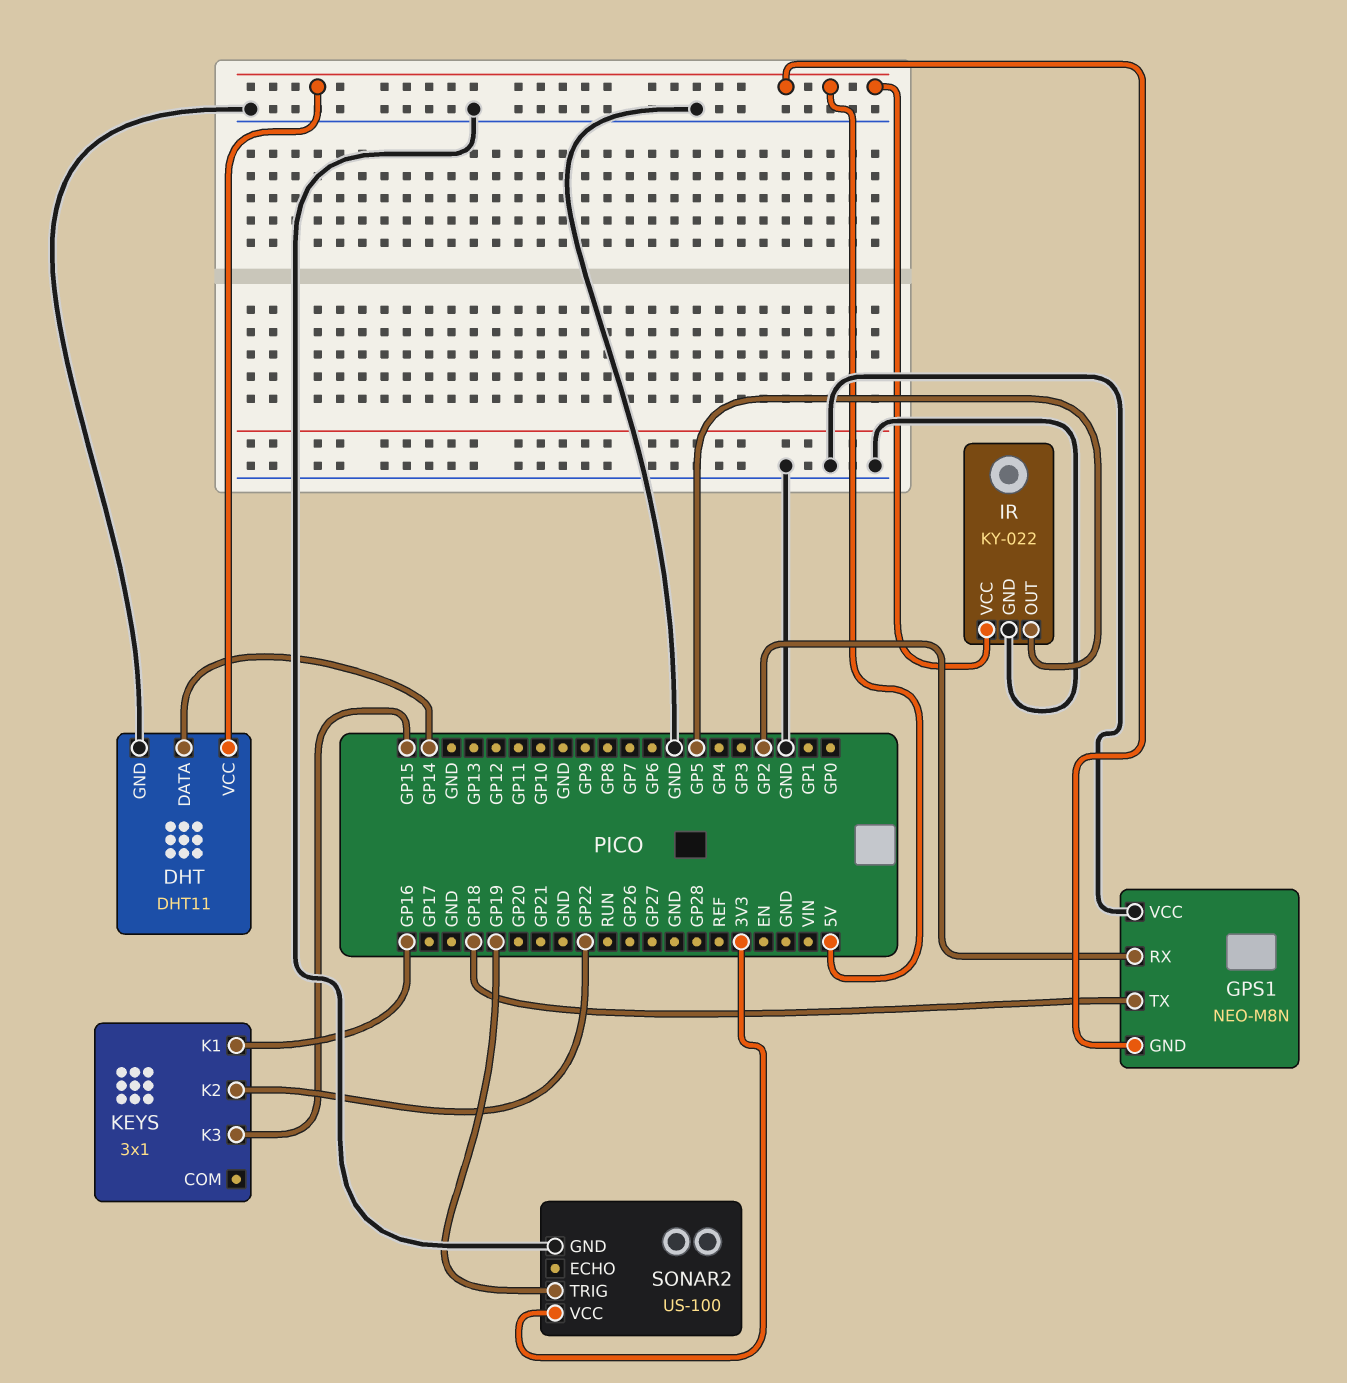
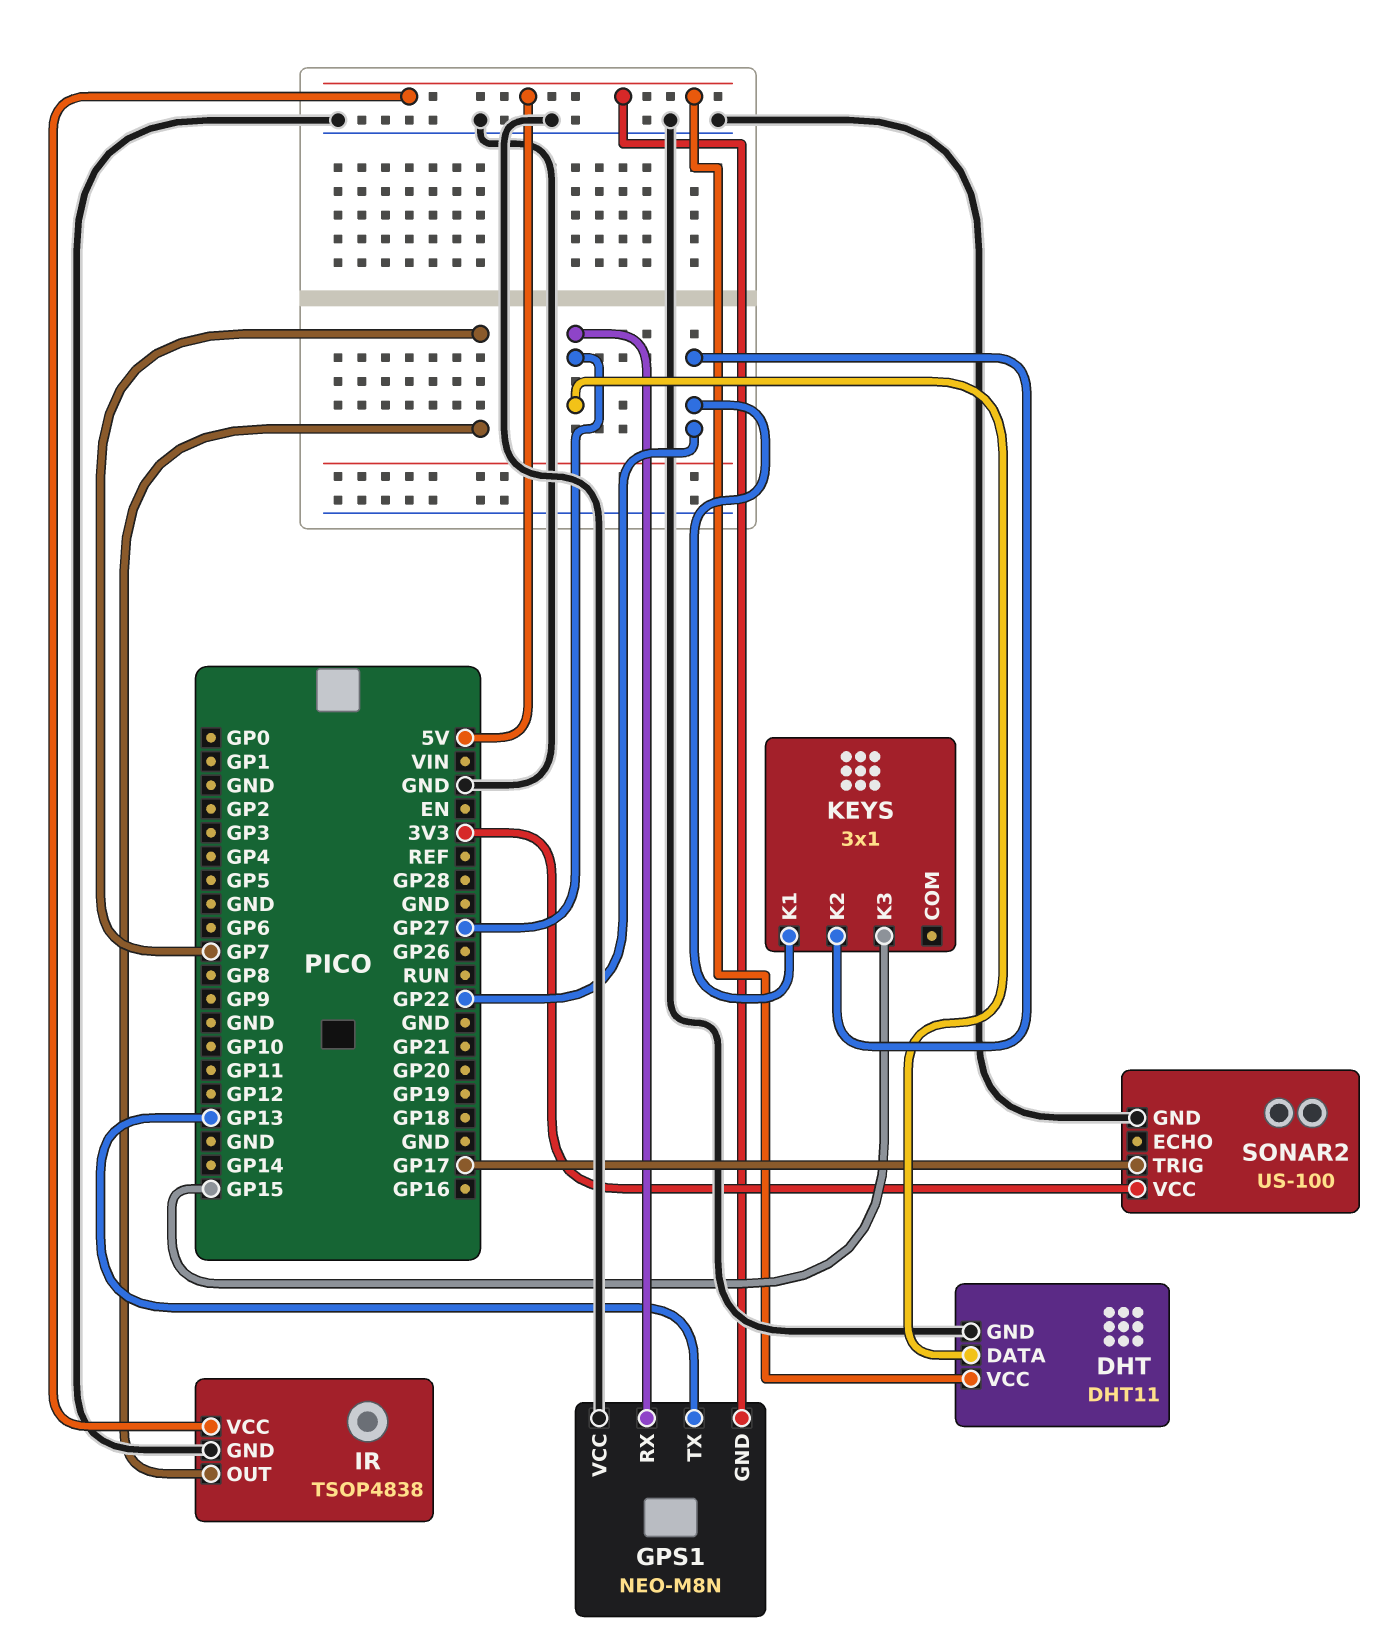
DHT pin DATA: GP14 -> GP27
GPS1 pin RX: GP2 -> GP27
GPS1 pin TX: GP18 -> GP13
IR: KY-022 -> TSOP4838
IR pin OUT: GP5 -> GP7
KEYS pin K1: GP16 -> GP22
SONAR2 pin TRIG: GP19 -> GP17

